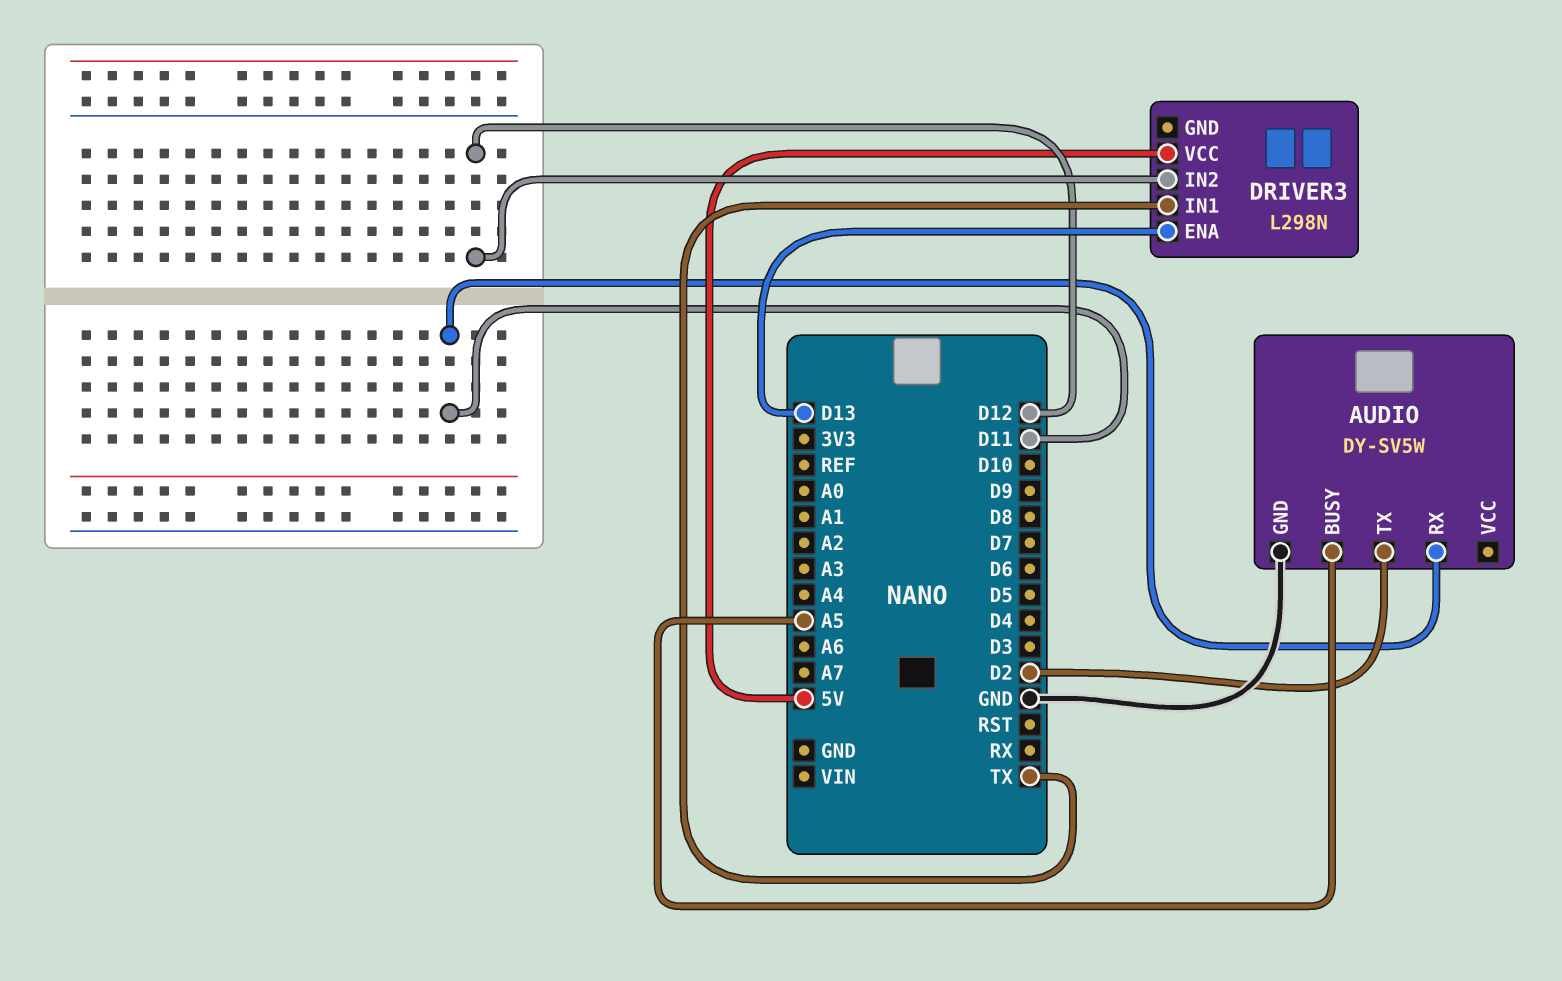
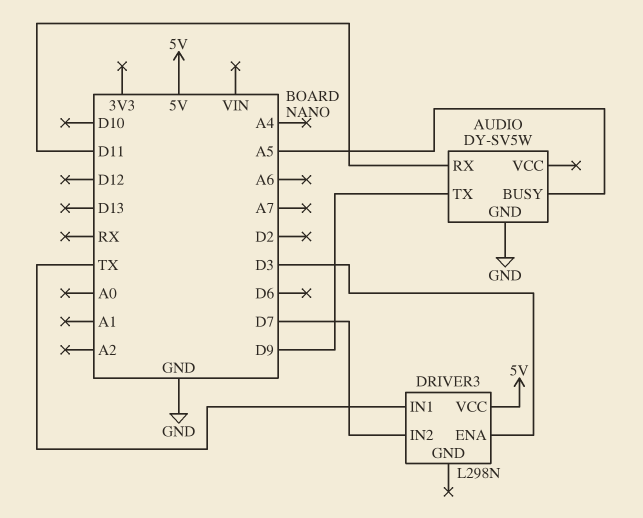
AUDIO pin TX: D2 -> D9
DRIVER3 pin ENA: D13 -> D3
DRIVER3 pin IN2: D12 -> D7

